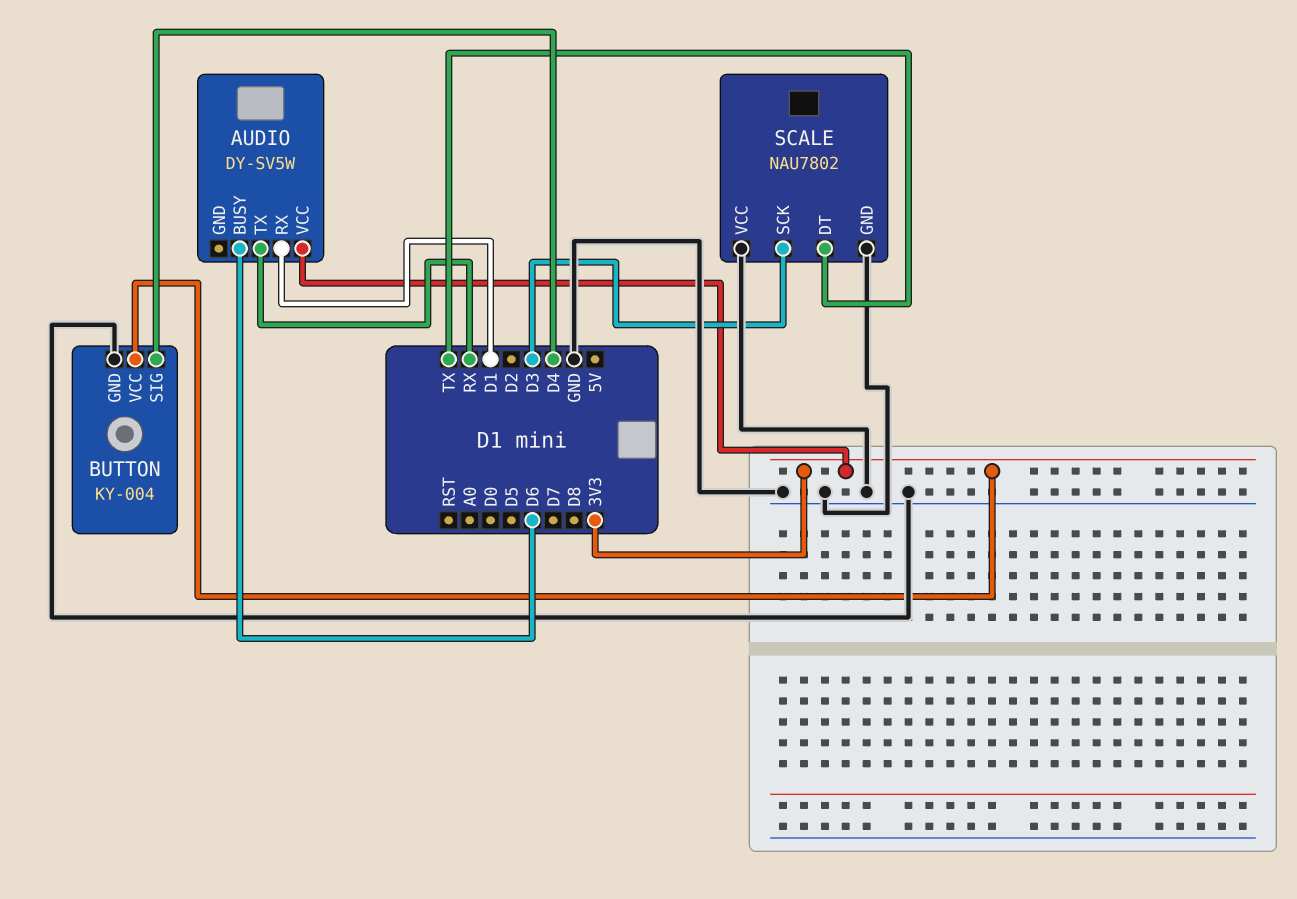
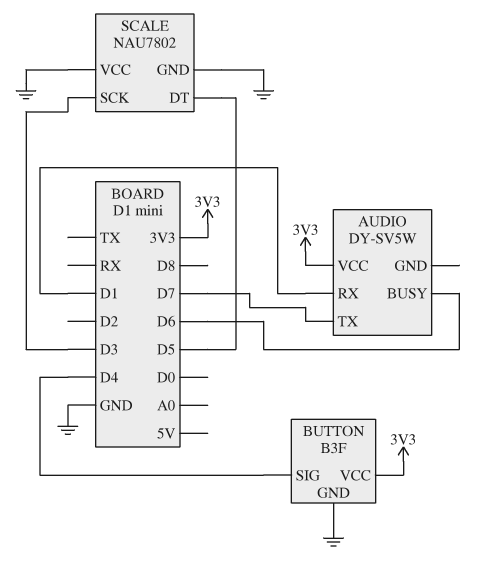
AUDIO pin TX: RX -> D7
BUTTON: KY-004 -> B3F
SCALE pin DT: TX -> D5

